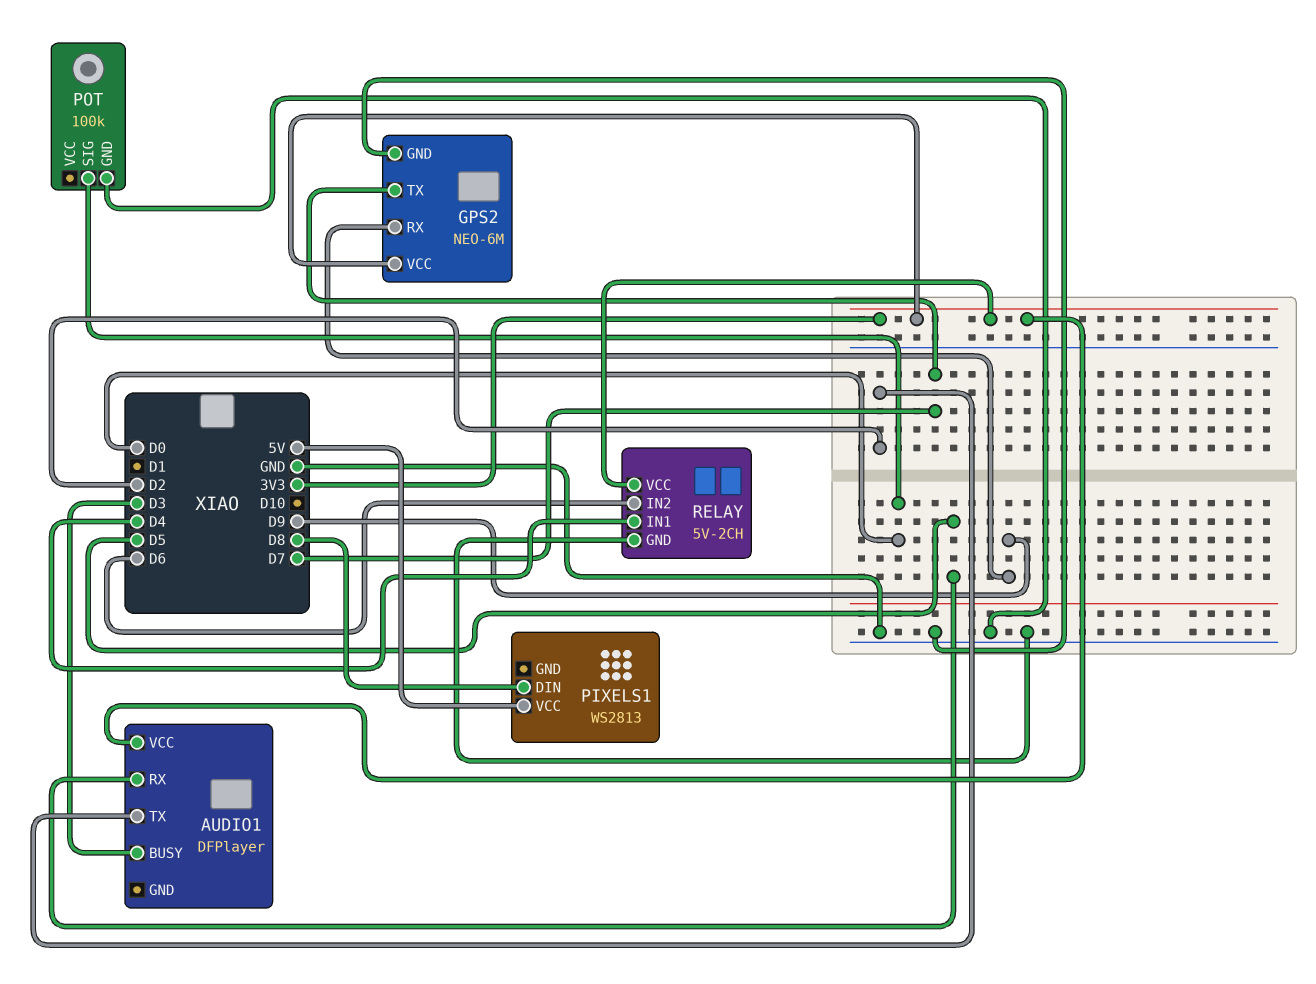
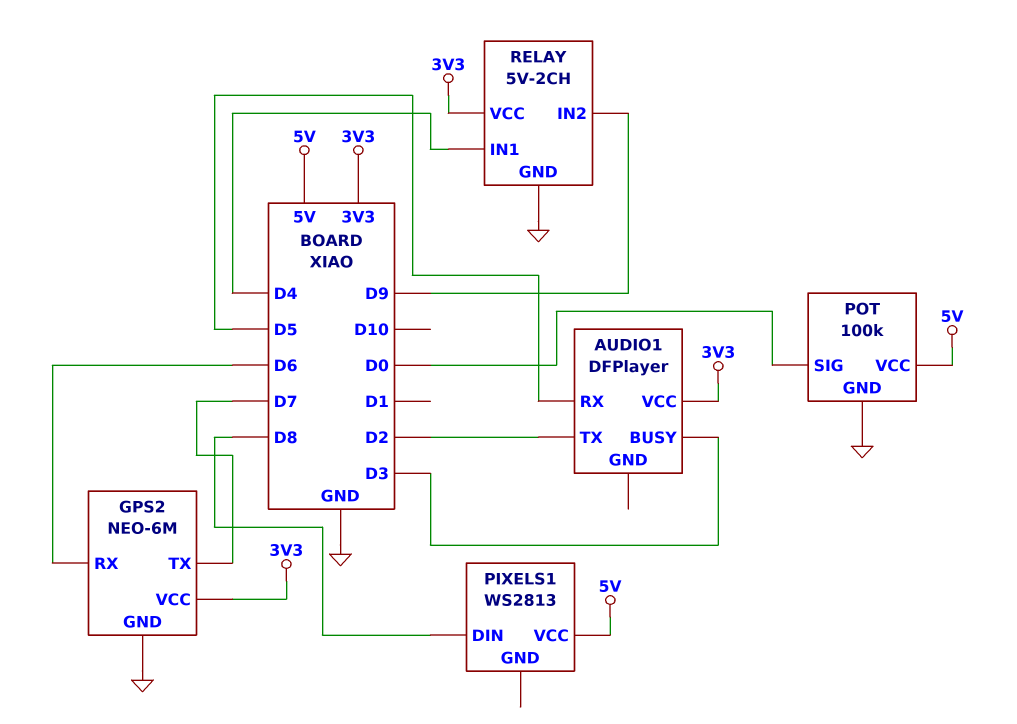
GPS2 pin RX: D9 -> D6
POT pin VCC: none -> 5V
RELAY pin IN2: D6 -> D9

